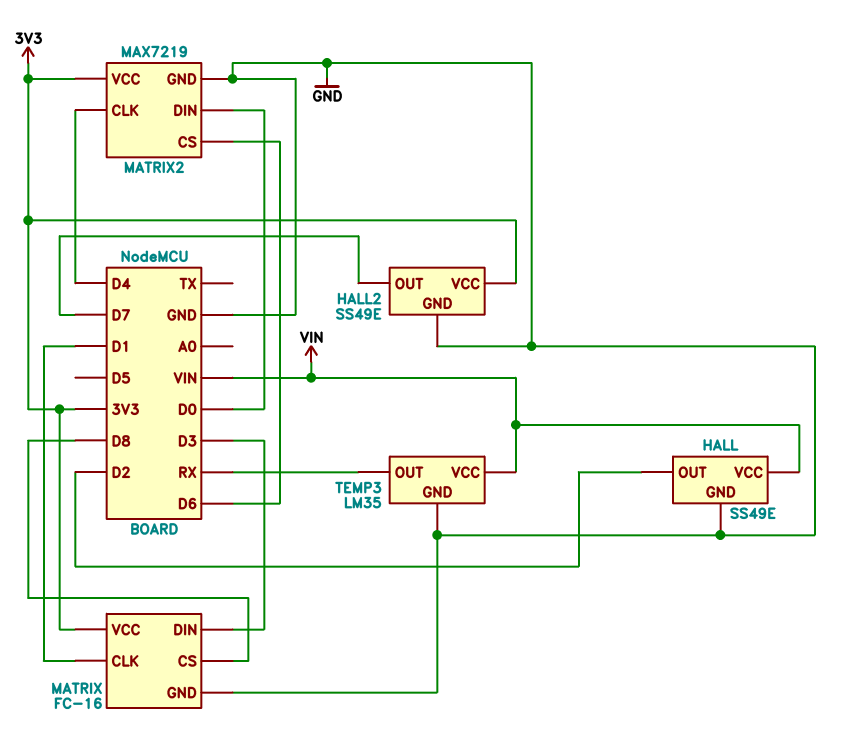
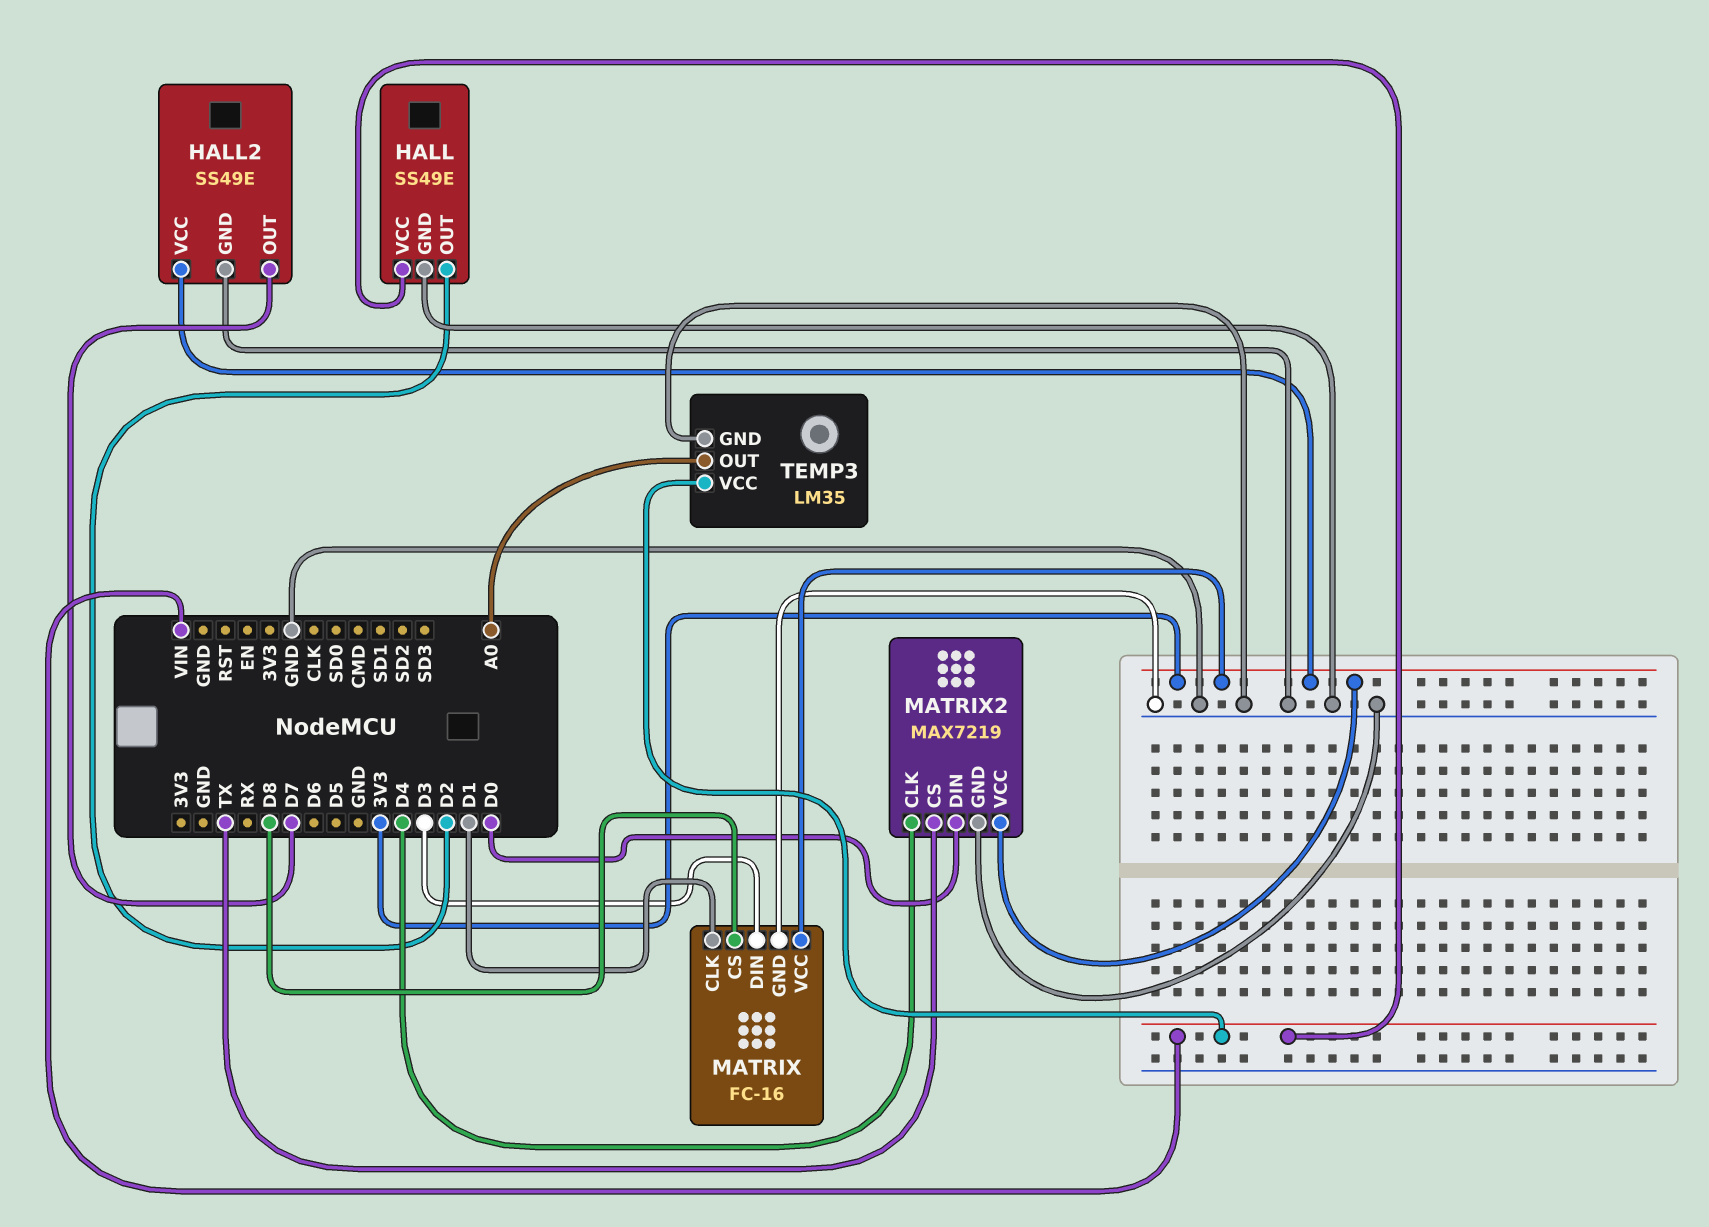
MATRIX2 pin CS: D6 -> TX
TEMP3 pin OUT: RX -> A0

